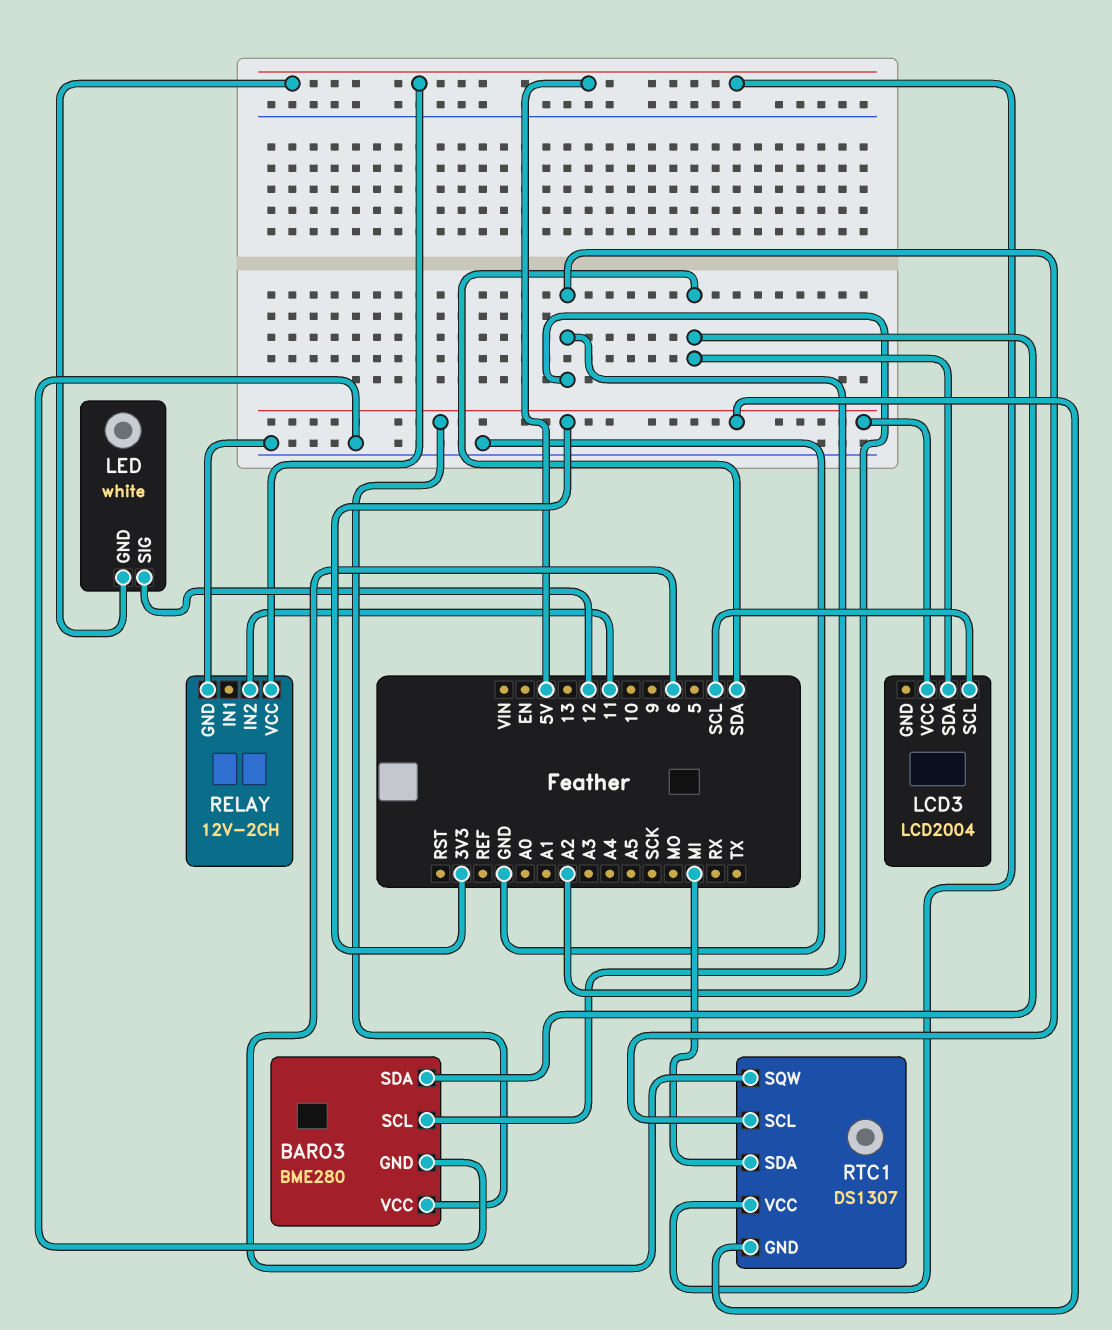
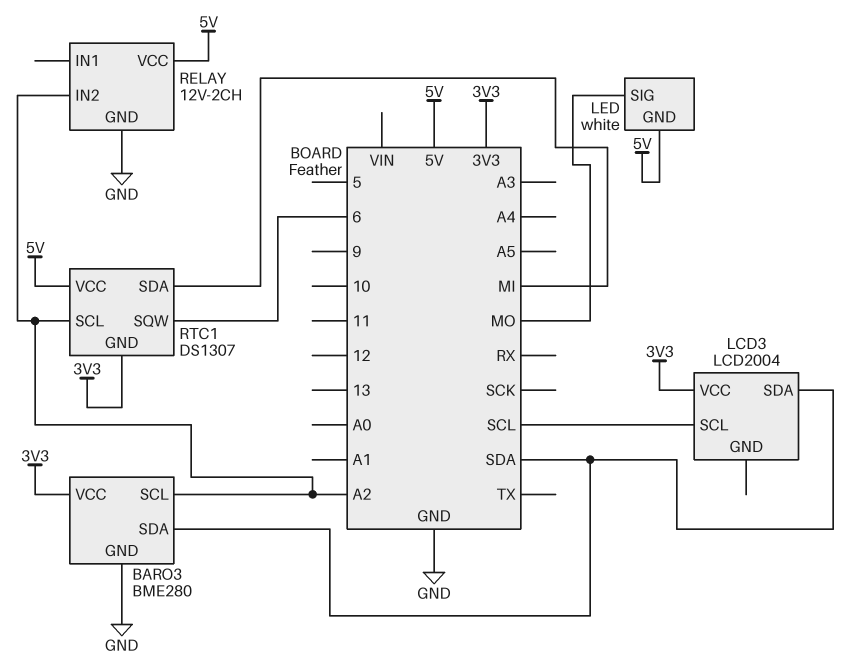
LED pin SIG: 12 -> MO
RELAY pin IN2: 11 -> A2

